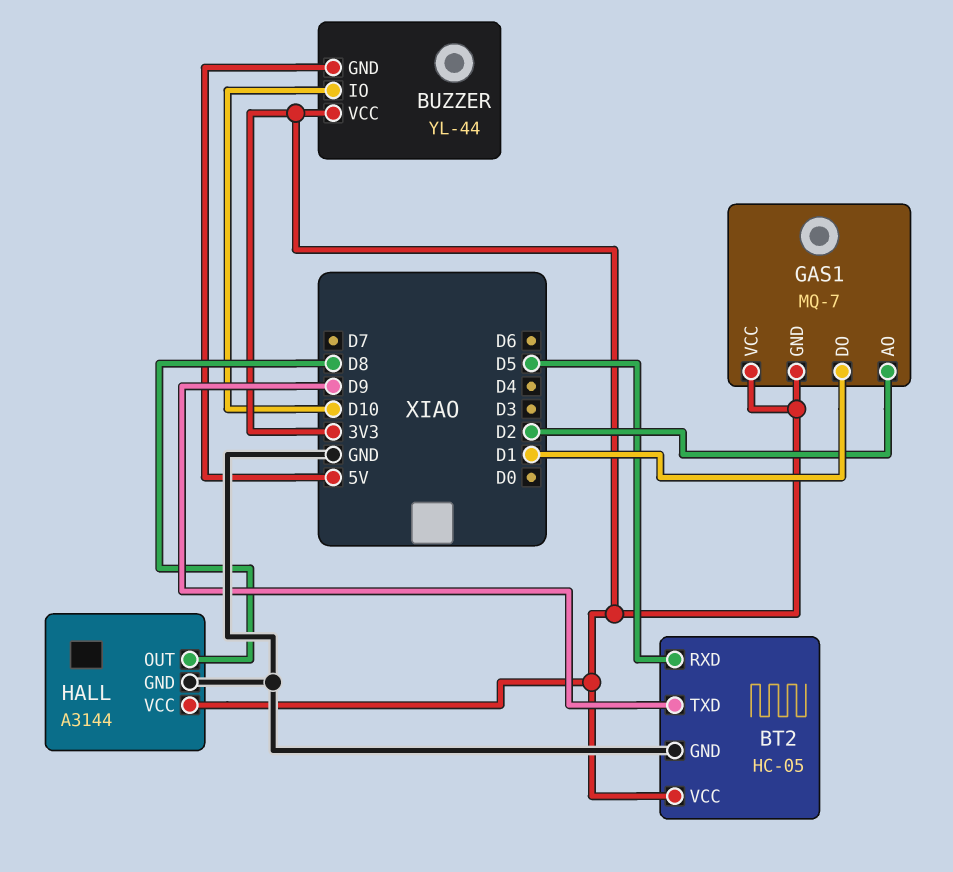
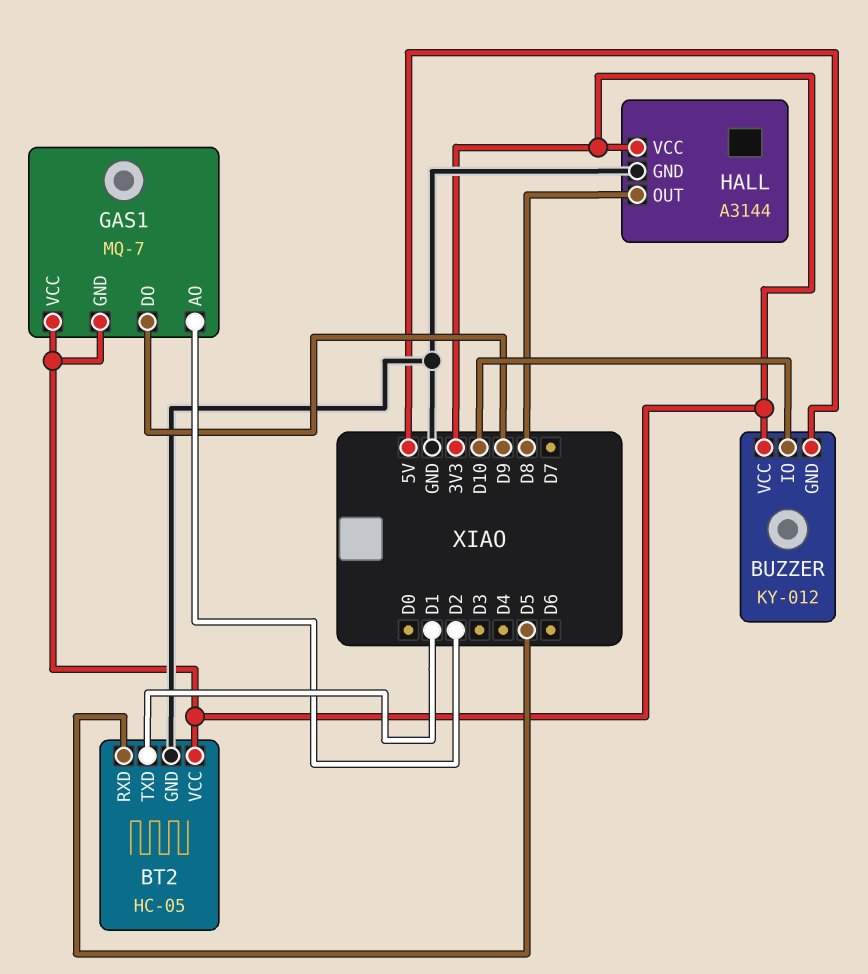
BT2 pin TXD: D9 -> D1
BUZZER: YL-44 -> KY-012
GAS1 pin DO: D1 -> D9

